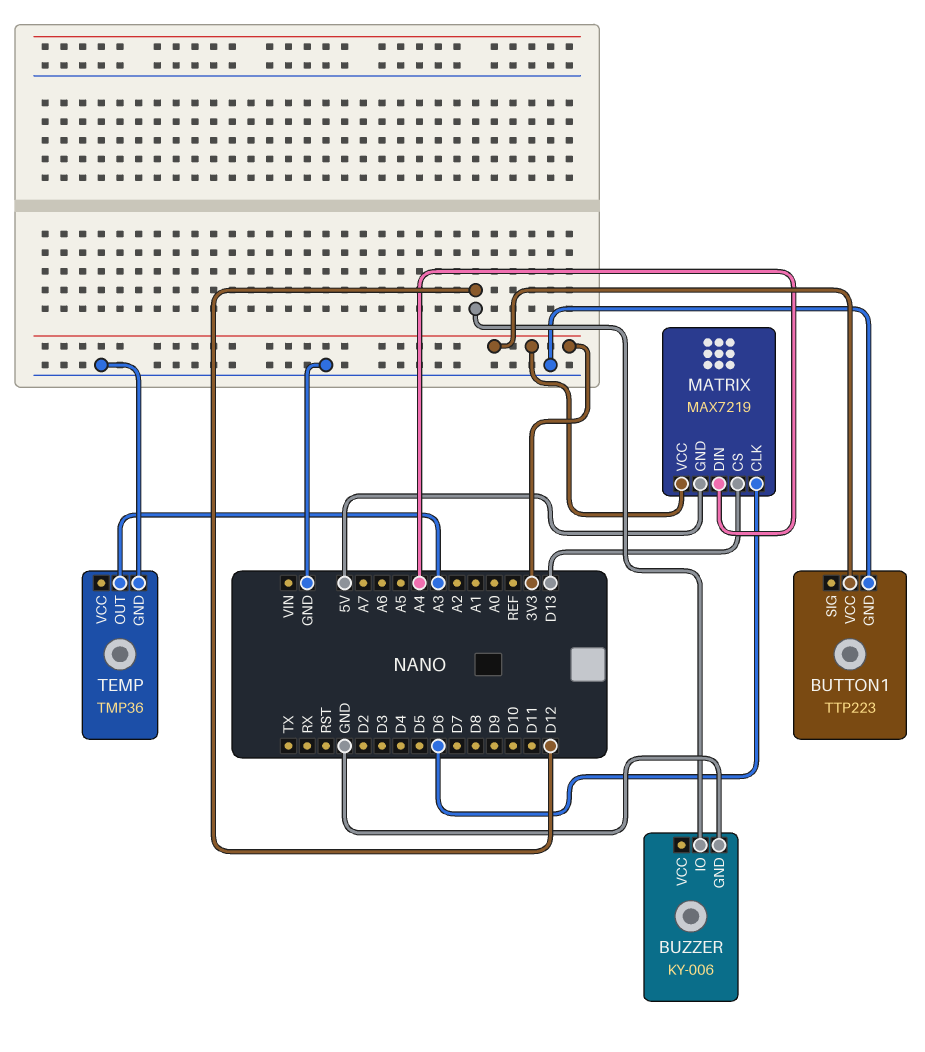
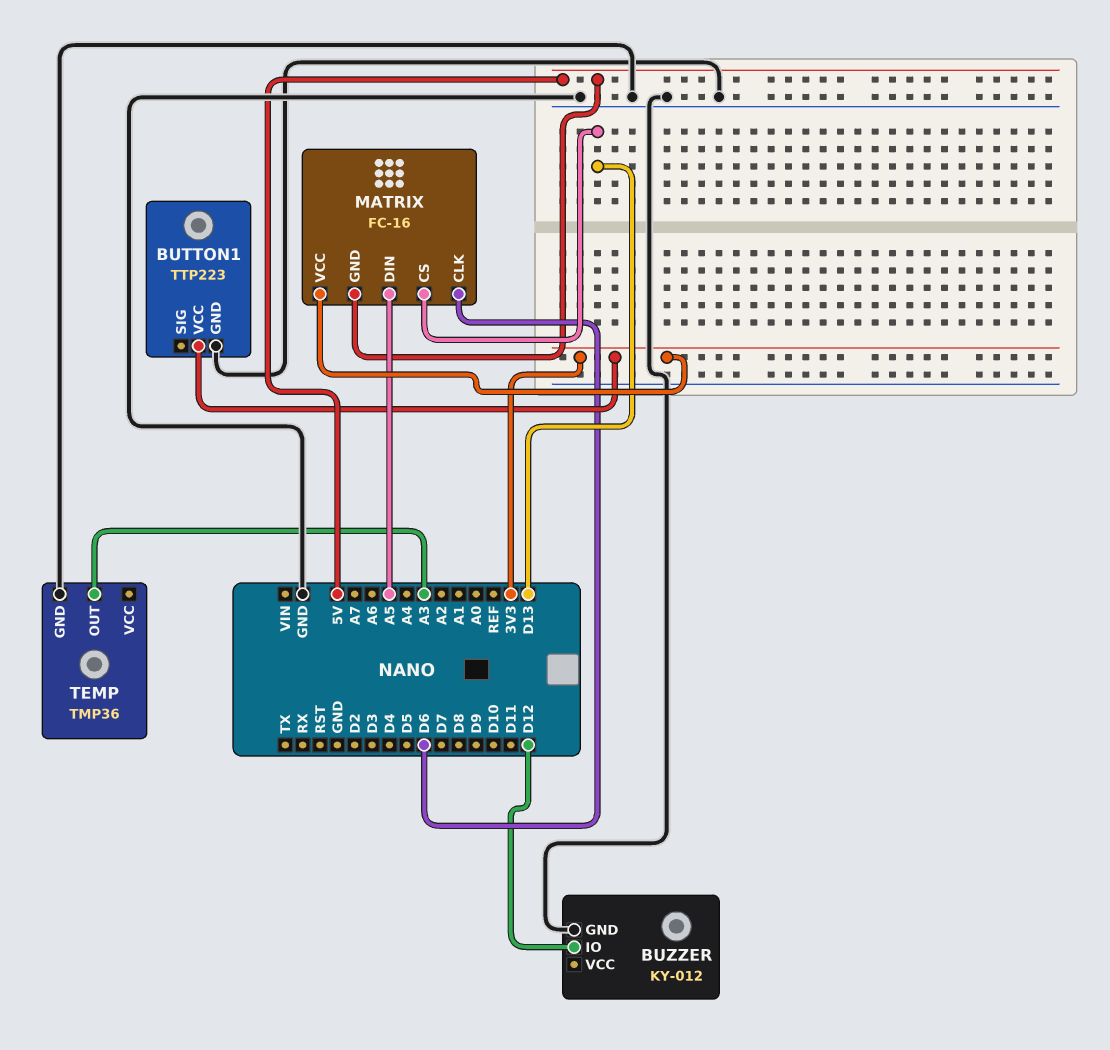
BUZZER: KY-006 -> KY-012
MATRIX: MAX7219 -> FC-16
MATRIX pin DIN: A4 -> A5

